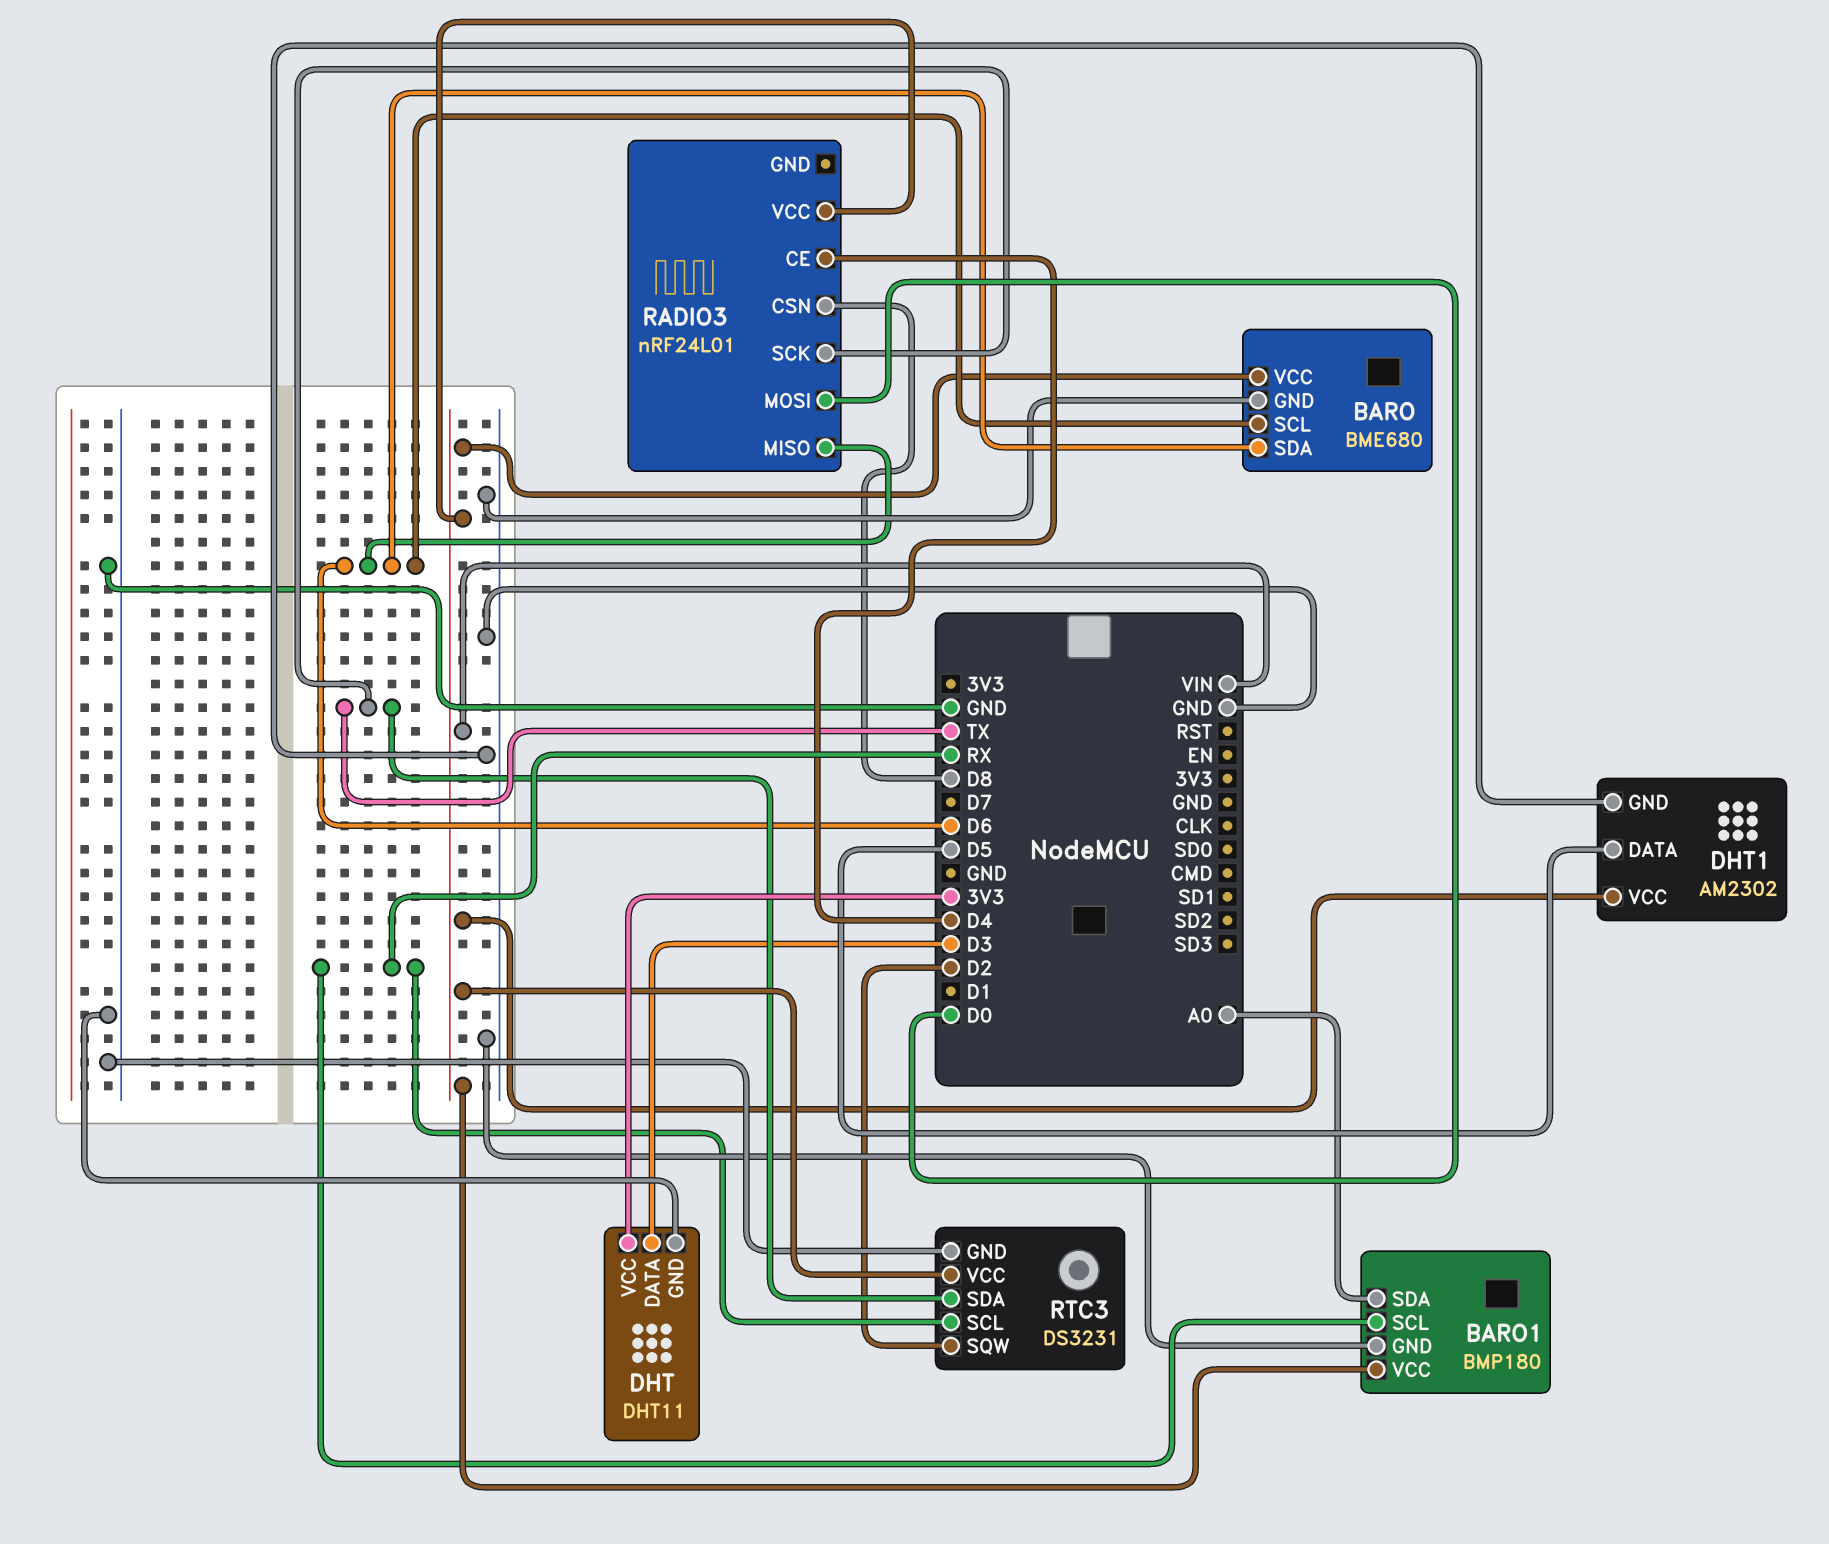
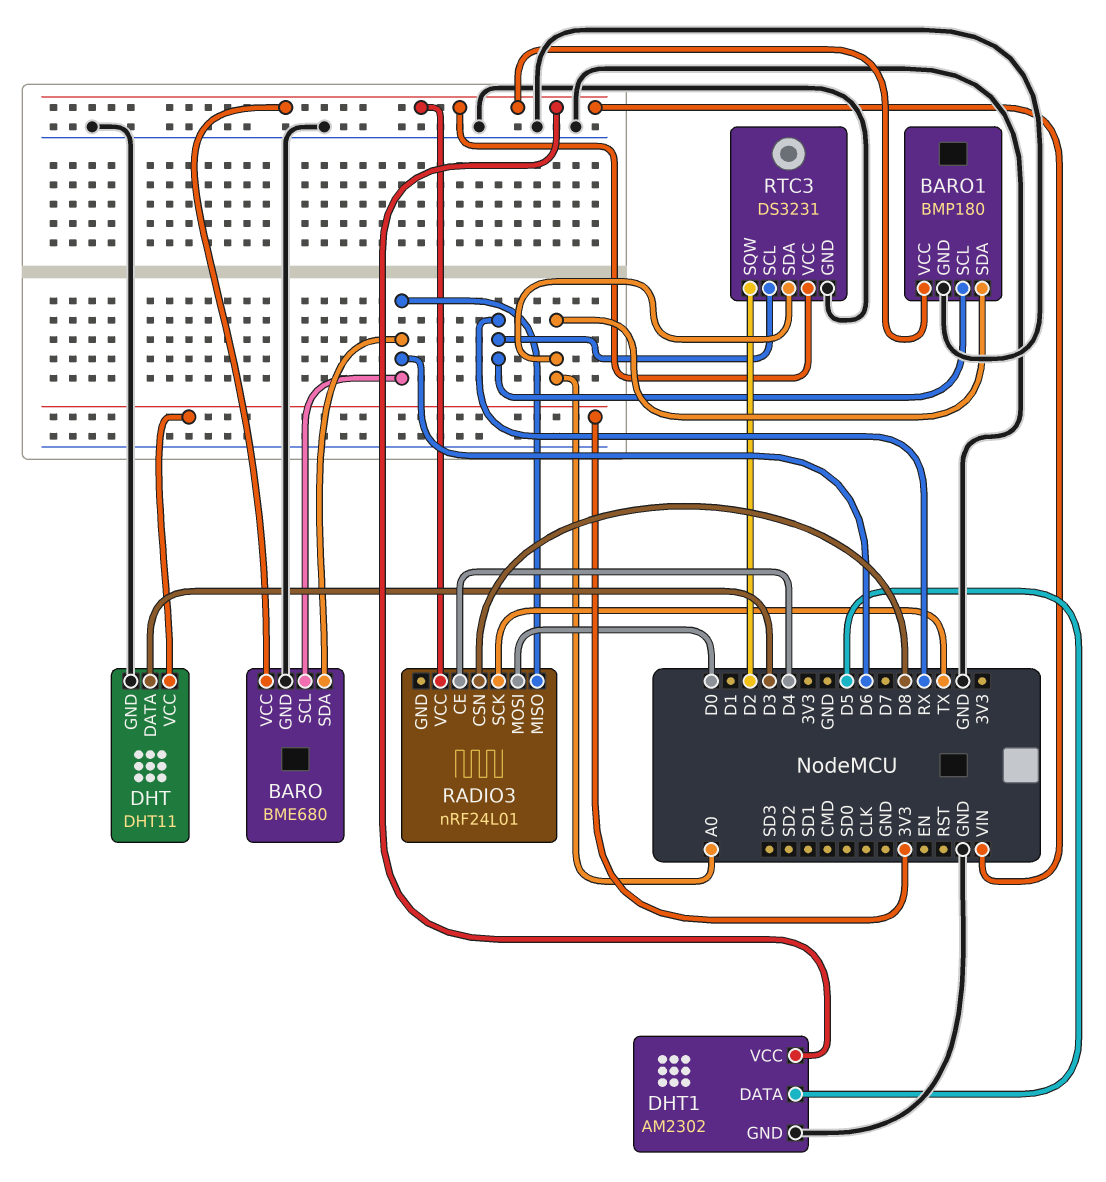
RTC3 pin SDA: TX -> A0

